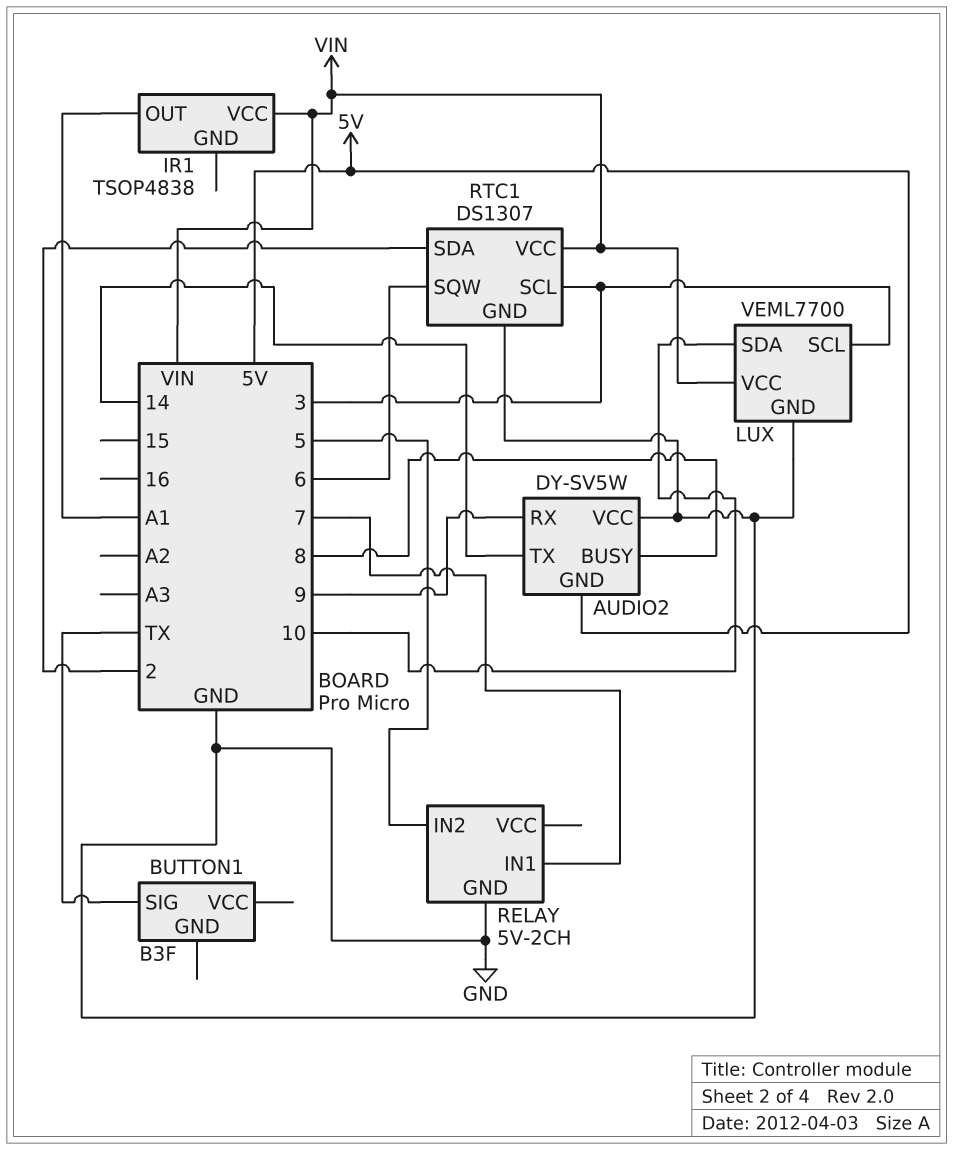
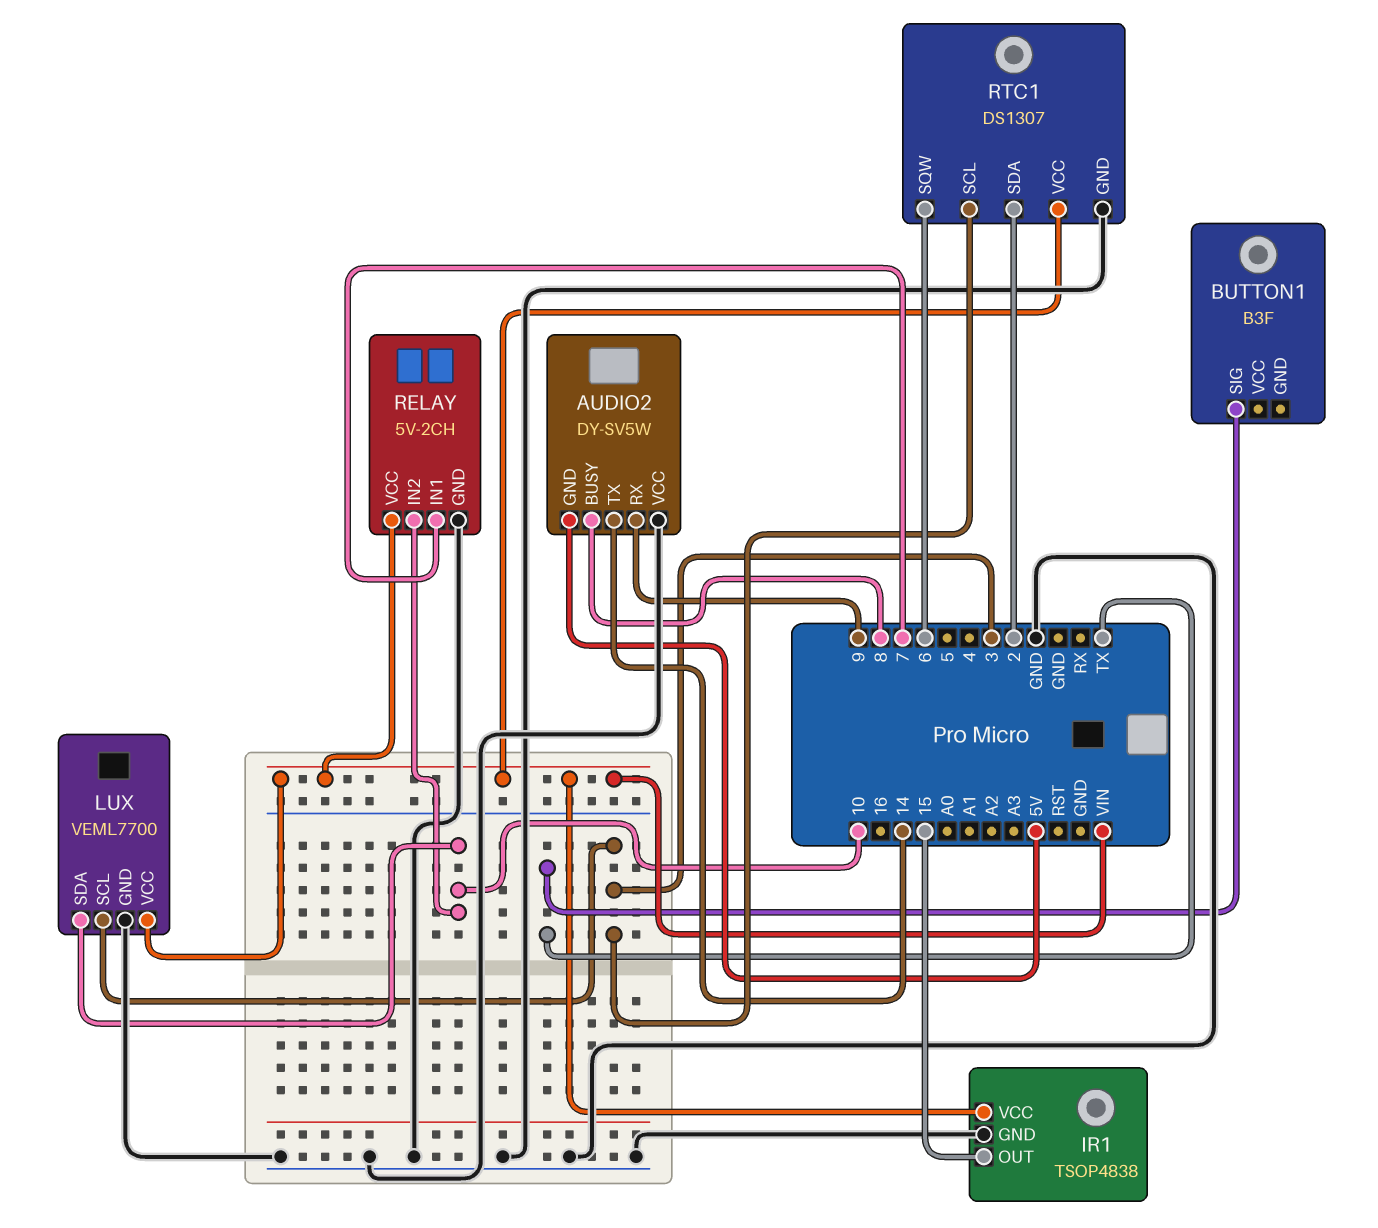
IR1 pin GND: none -> GND
IR1 pin OUT: A1 -> 15
RELAY pin IN2: 5 -> 10
RELAY pin VCC: none -> VIN

